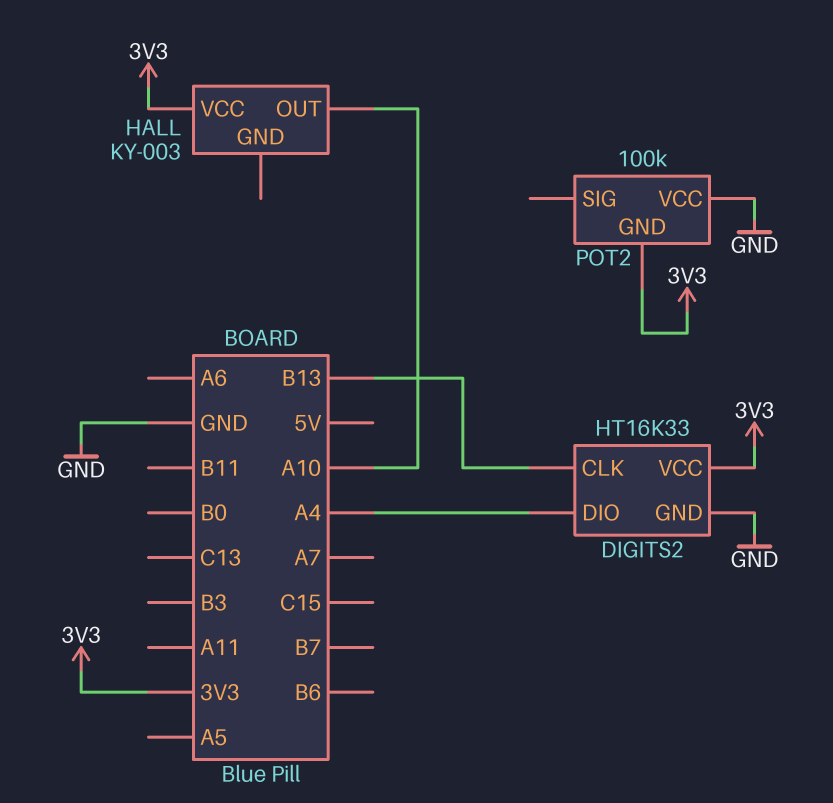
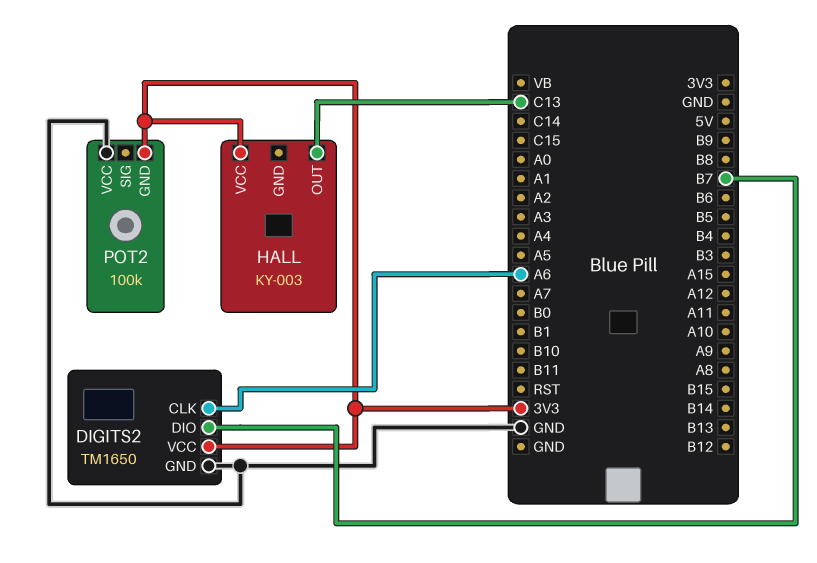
DIGITS2: HT16K33 -> TM1650
DIGITS2 pin CLK: B13 -> A6
DIGITS2 pin DIO: A4 -> B7
HALL pin OUT: A10 -> C13

